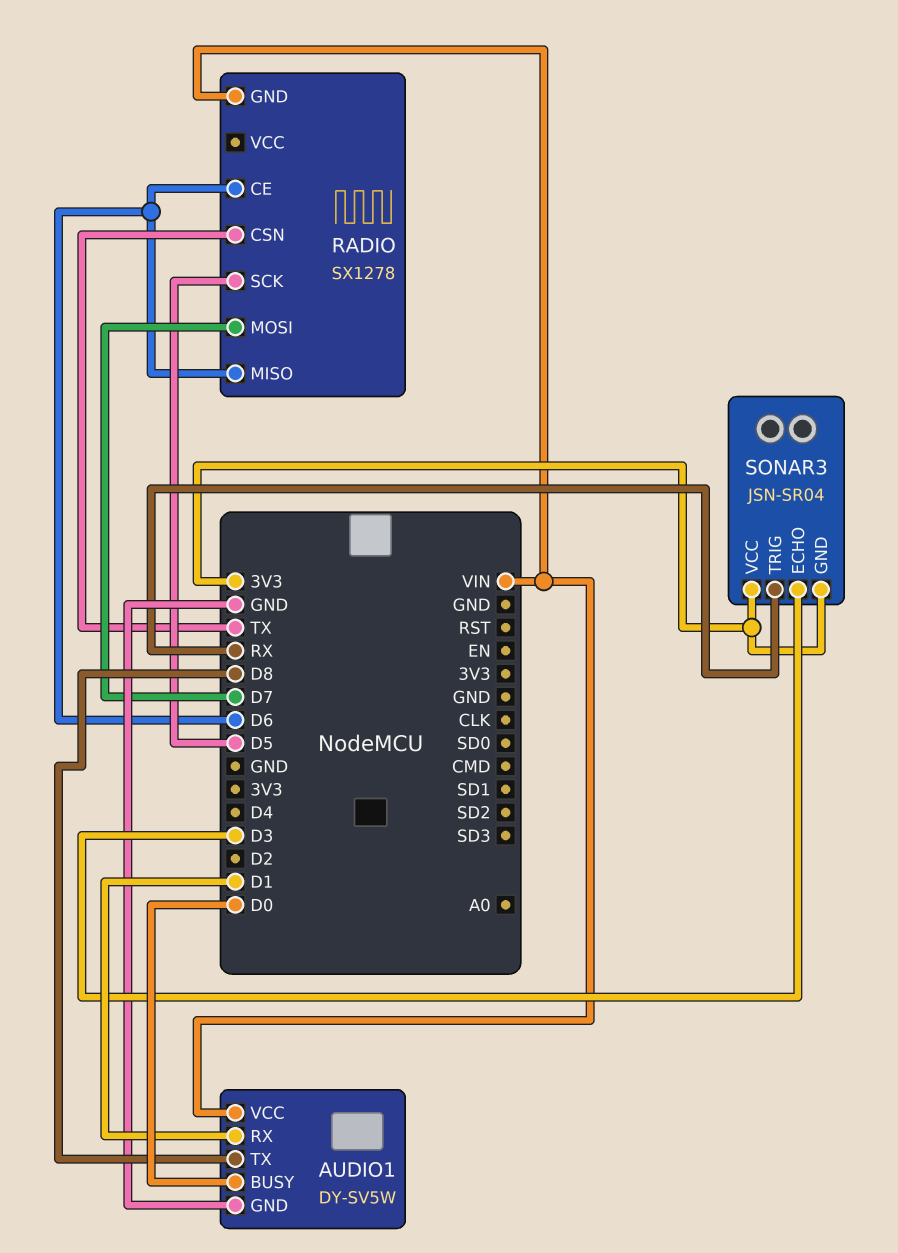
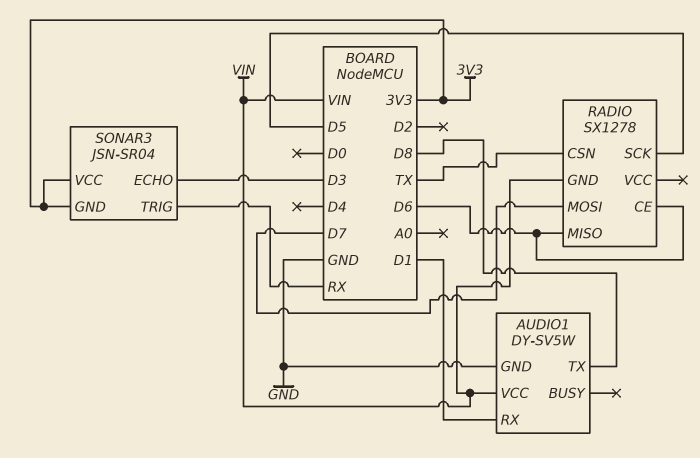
AUDIO1 pin BUSY: D0 -> none

